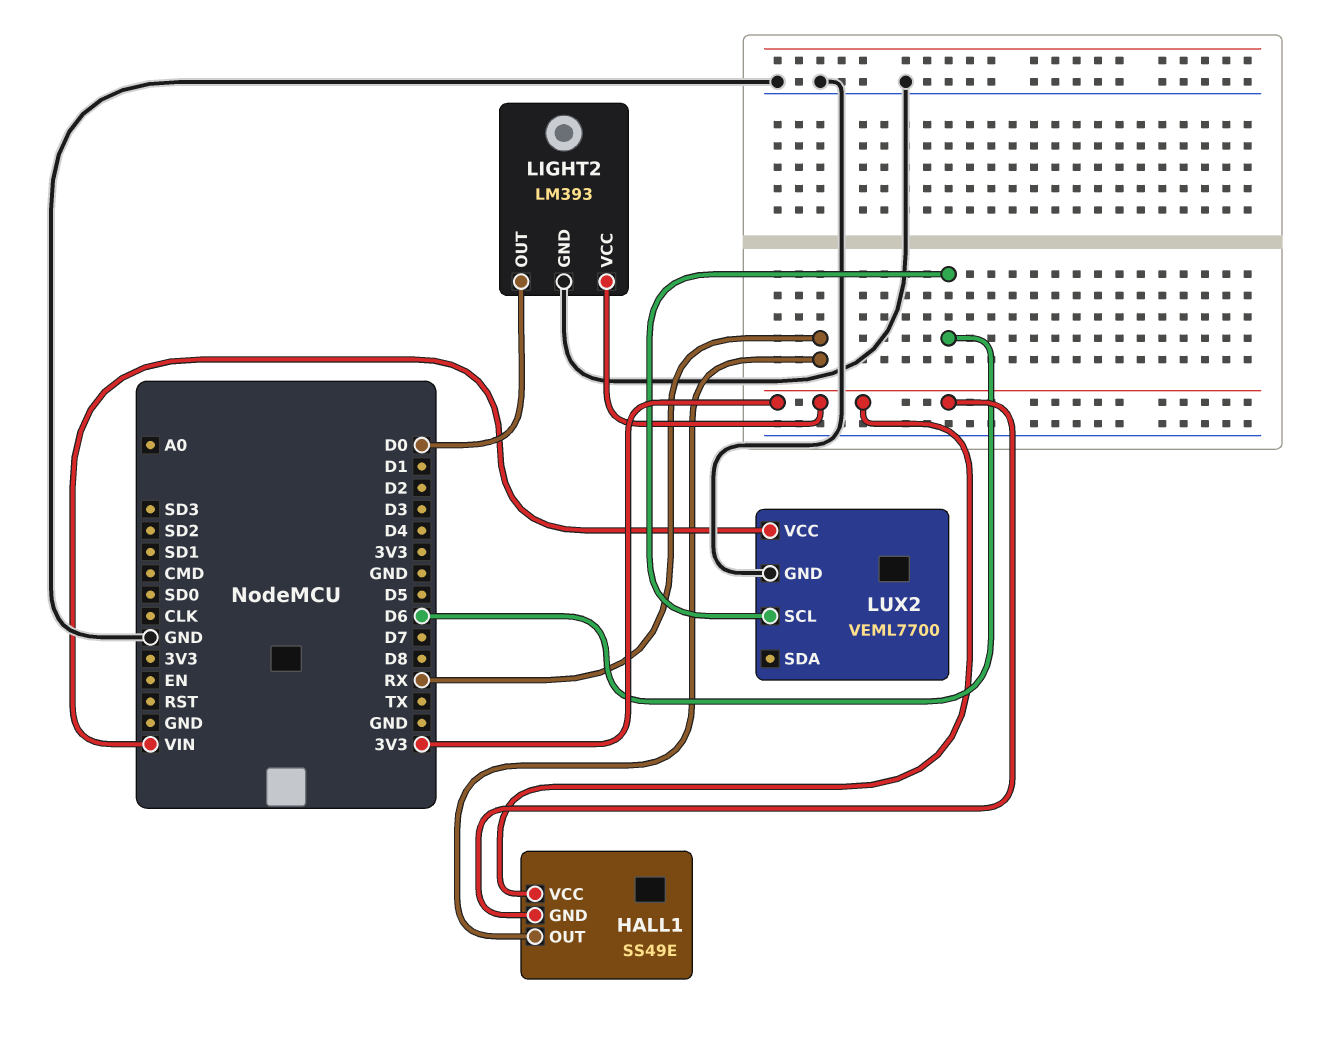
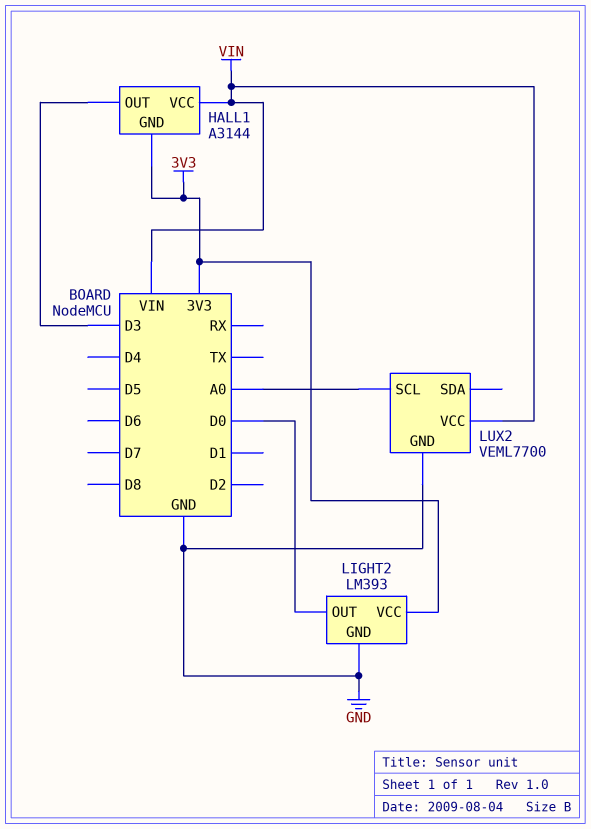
HALL1: SS49E -> A3144
HALL1 pin OUT: RX -> D3
HALL1 pin VCC: 3V3 -> VIN
LUX2 pin SCL: D6 -> A0

